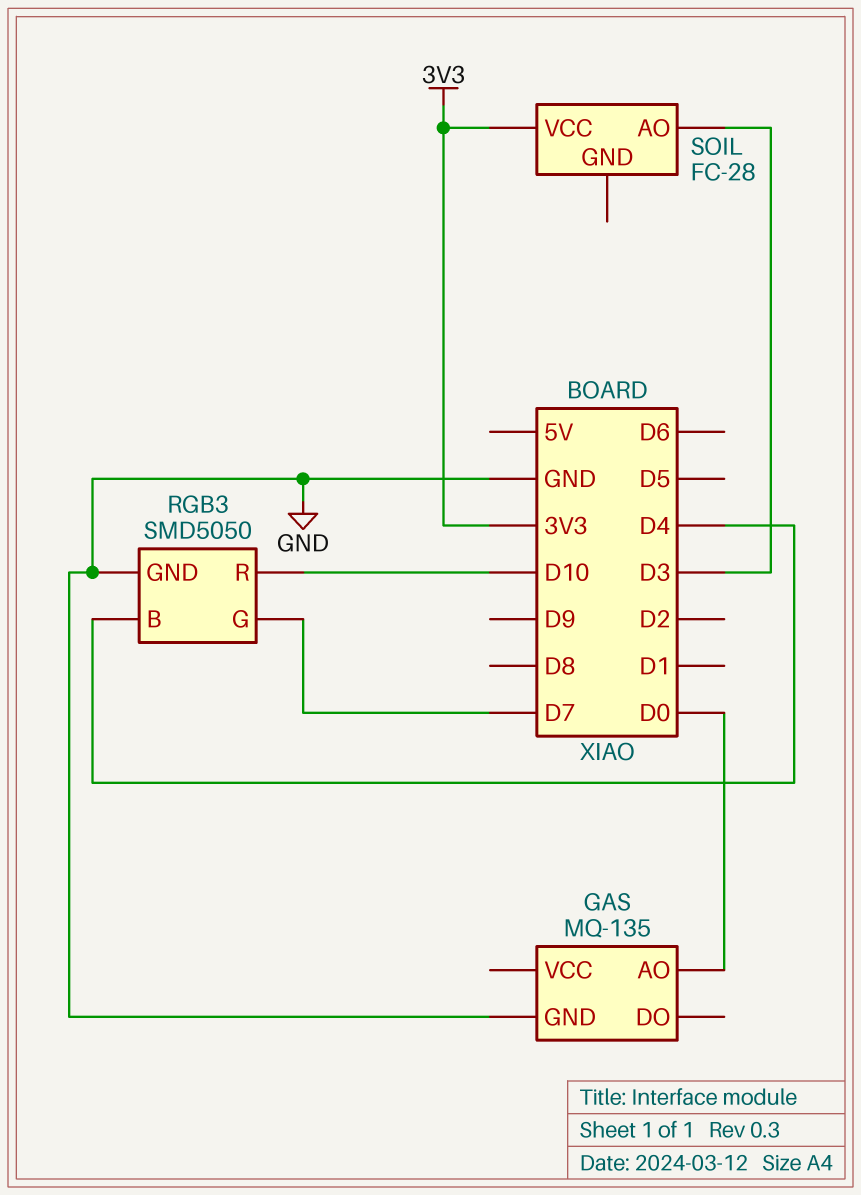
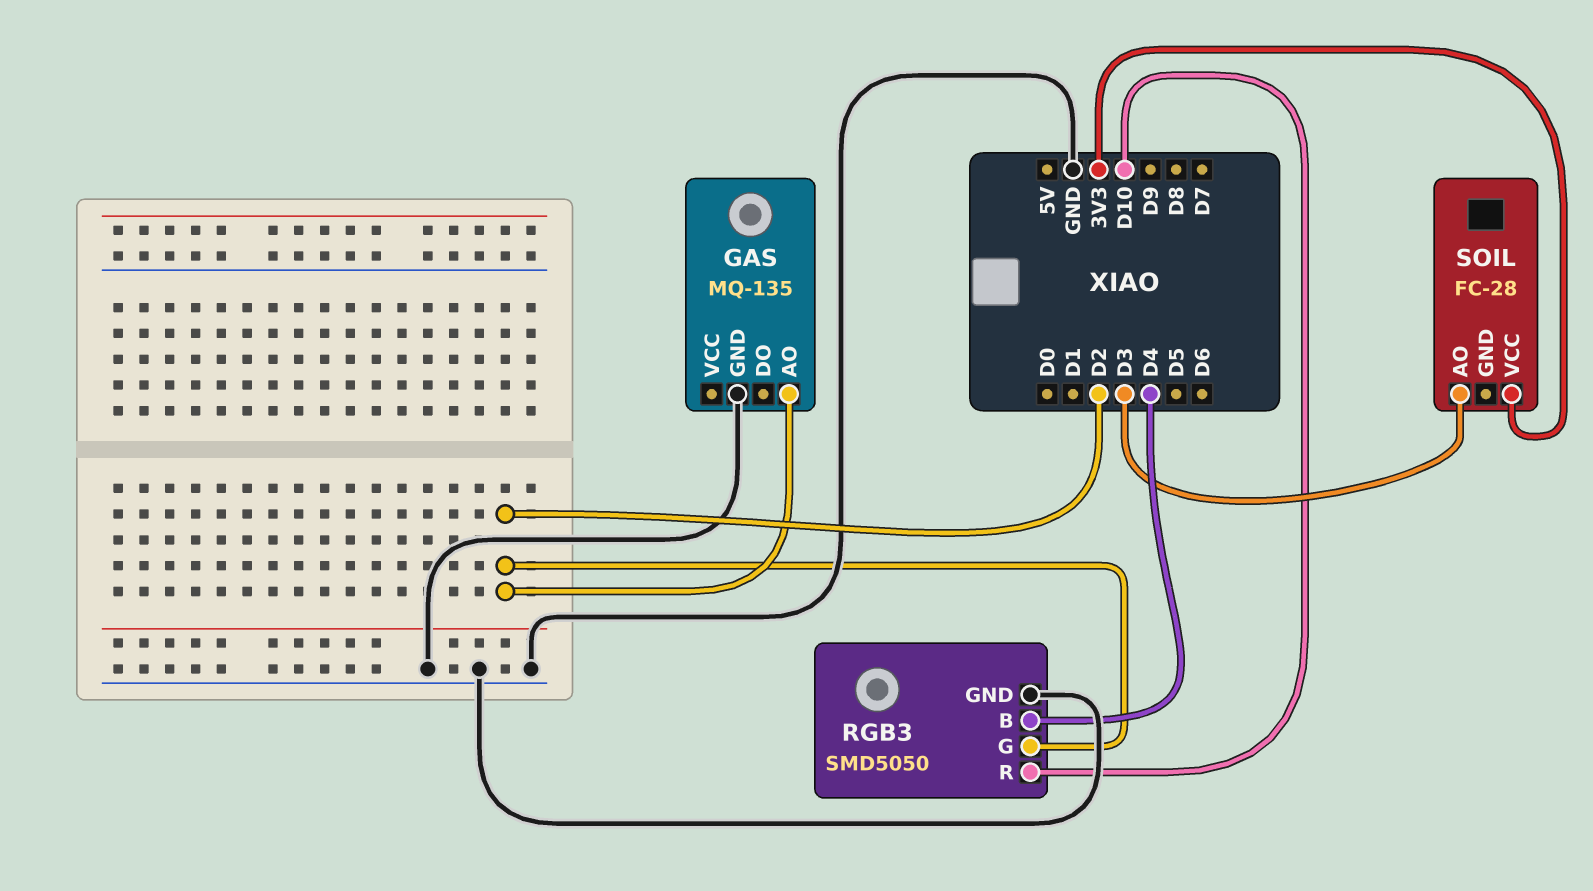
GAS pin AO: D0 -> D2
RGB3 pin G: D7 -> D2

